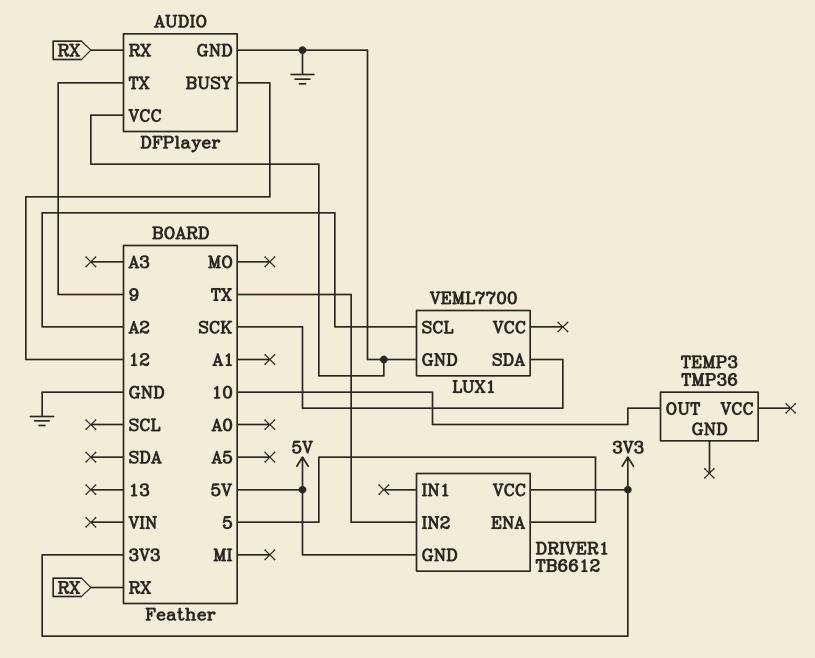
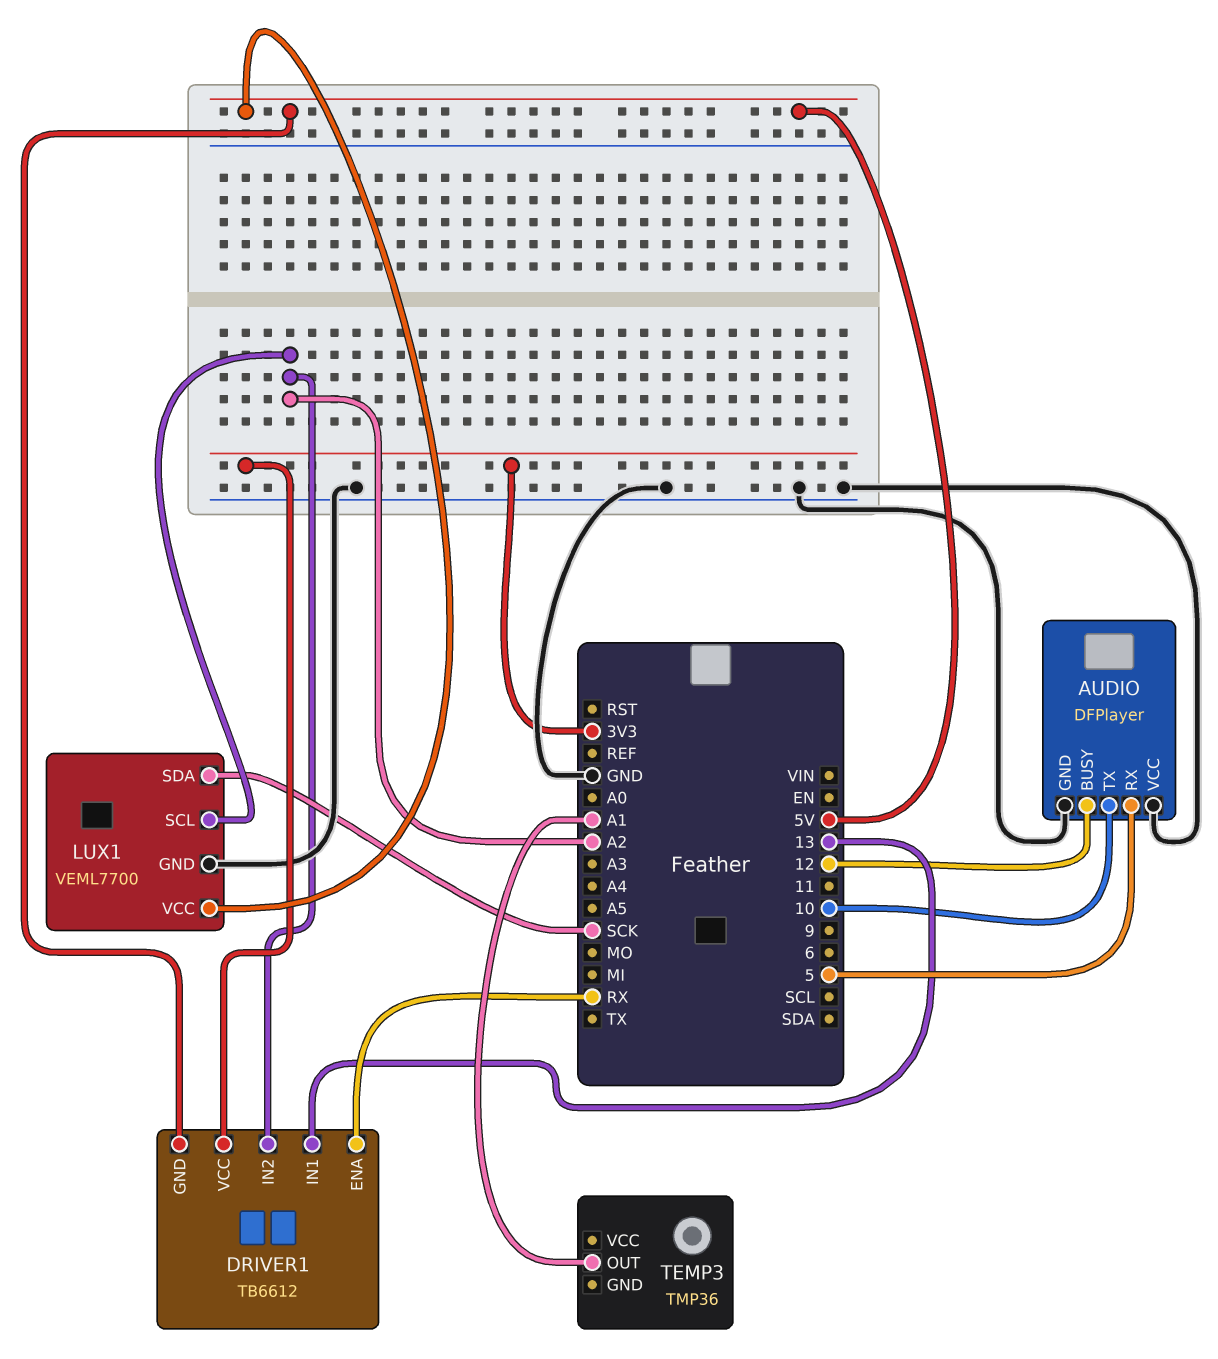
AUDIO pin RX: RX -> 5
AUDIO pin TX: 9 -> 10
DRIVER1 pin ENA: 5 -> RX
DRIVER1 pin IN1: none -> 13
DRIVER1 pin IN2: TX -> A2
LUX1 pin VCC: none -> 5V
TEMP3 pin OUT: 10 -> A1

